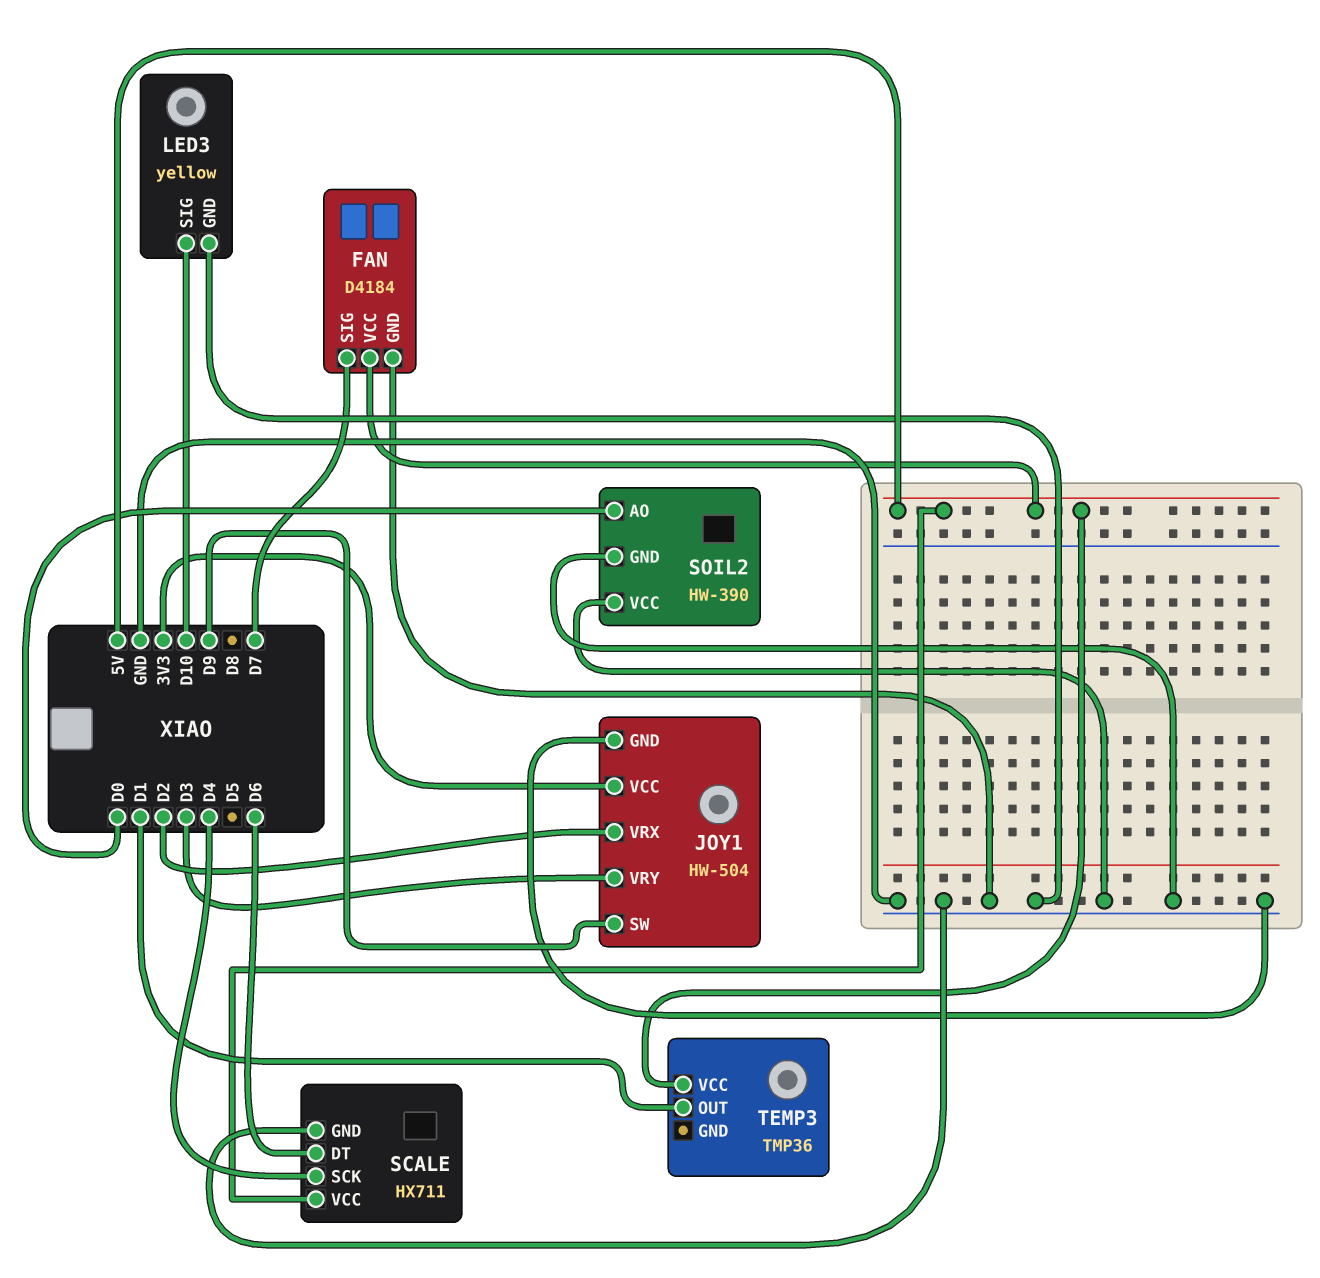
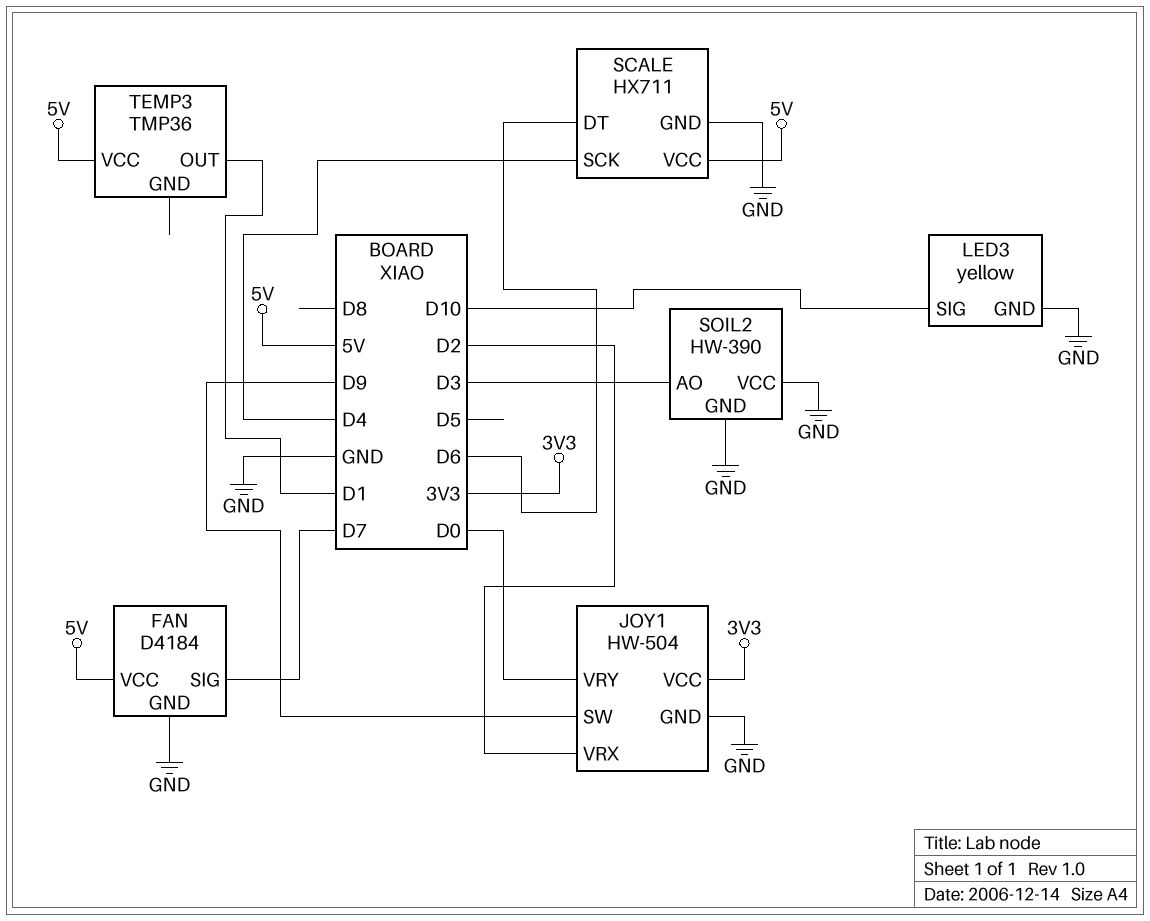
JOY1 pin VRY: D3 -> D0
SOIL2 pin AO: D0 -> D3

